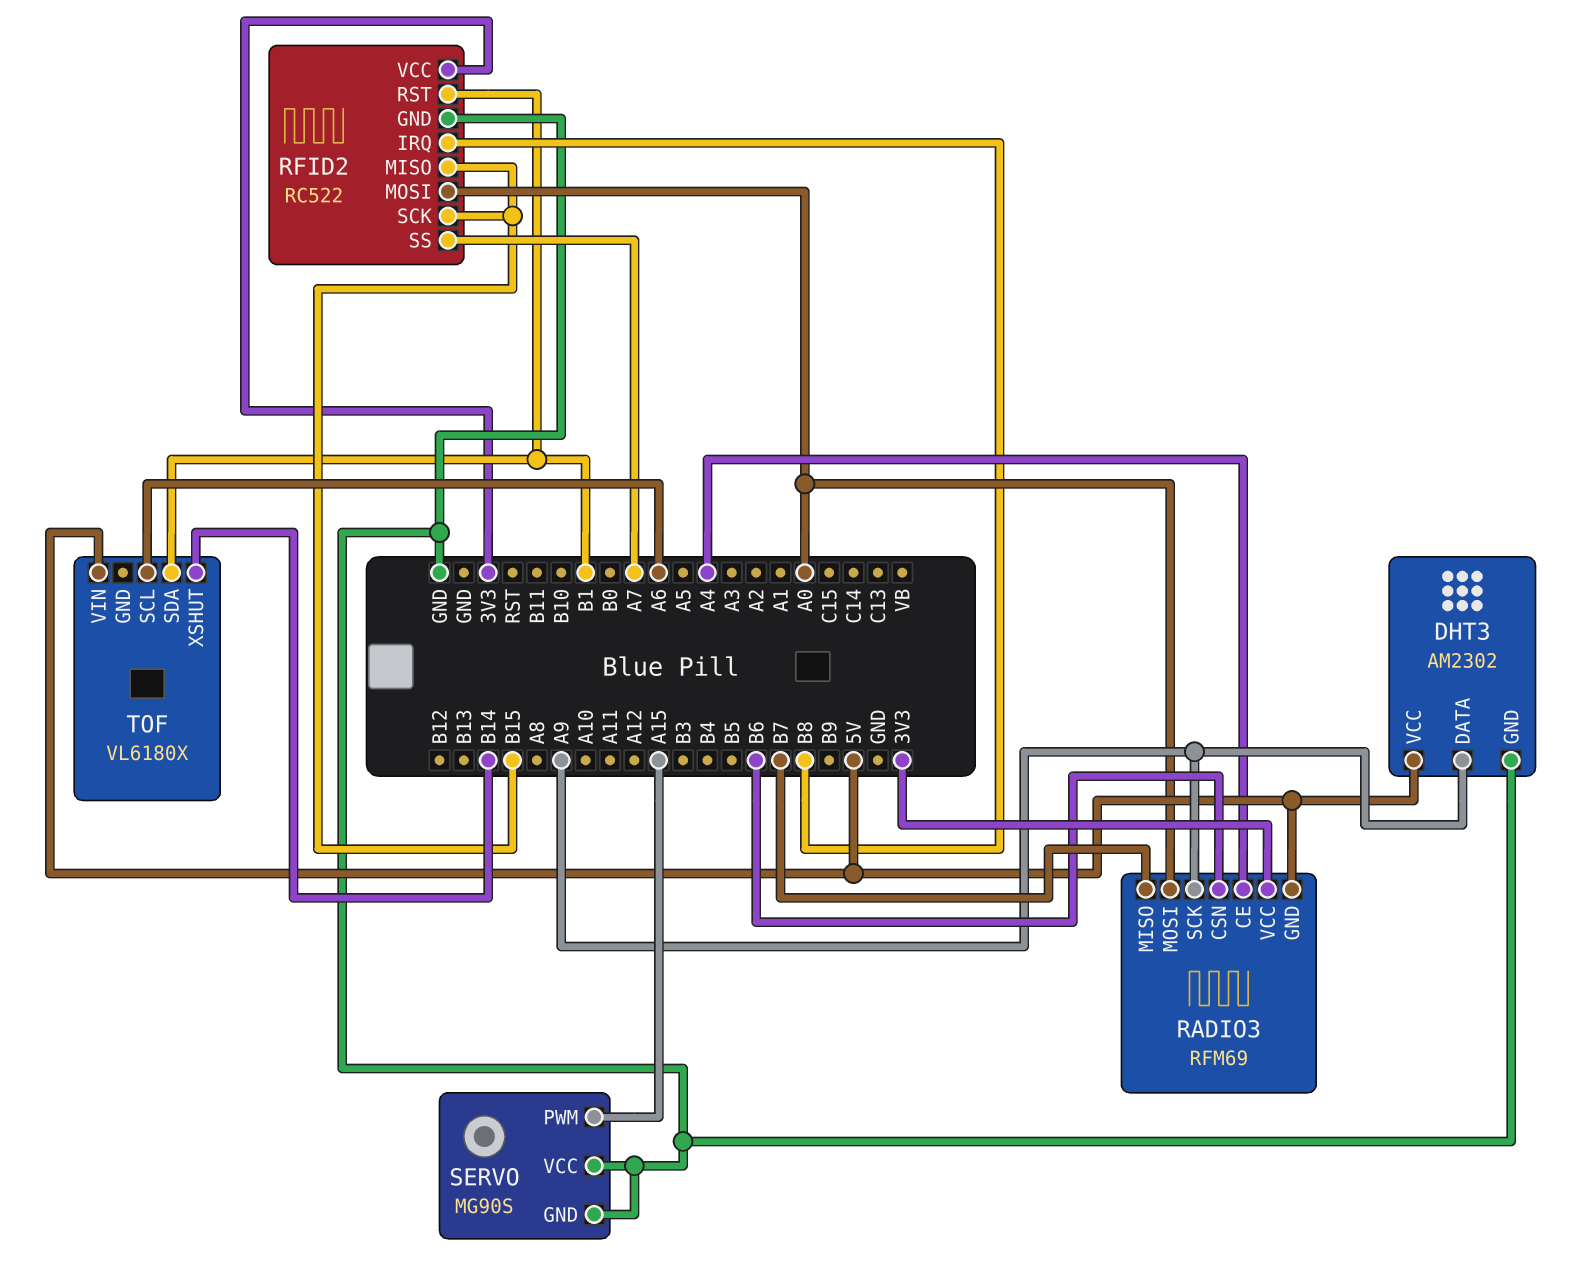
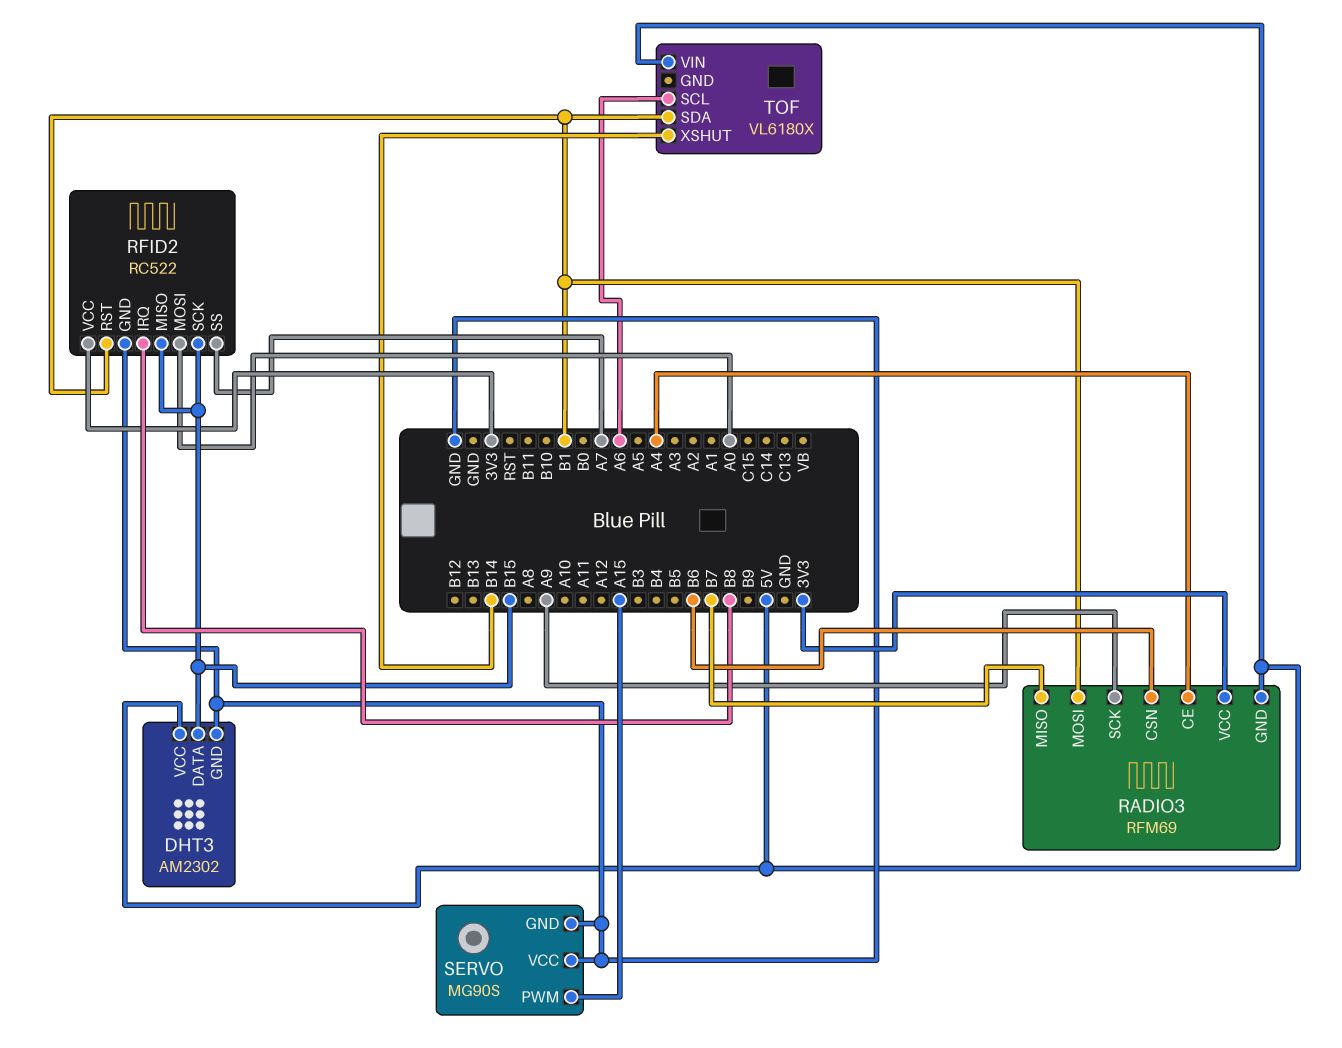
DHT3 pin DATA: A9 -> B15
RADIO3 pin MOSI: A0 -> B1

